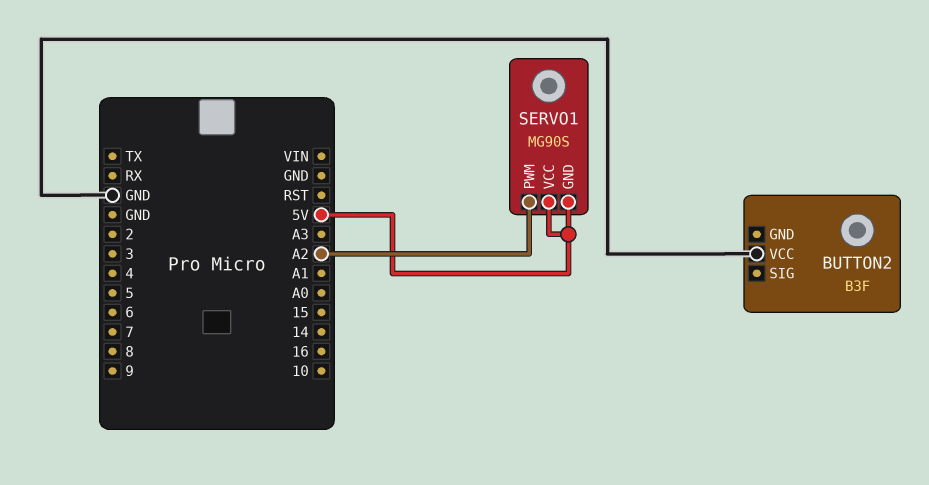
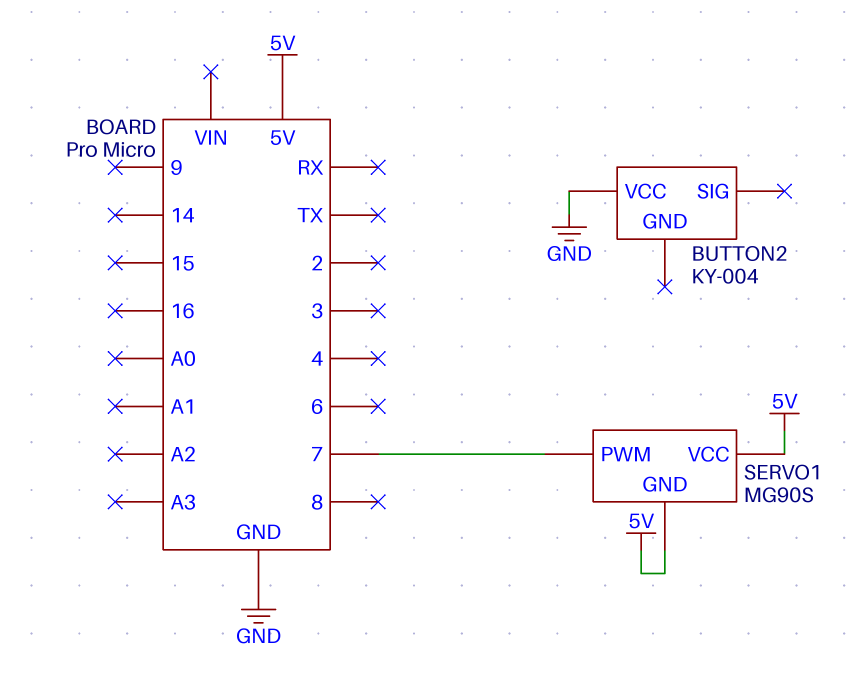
BUTTON2: B3F -> KY-004
SERVO1 pin PWM: A2 -> 7

